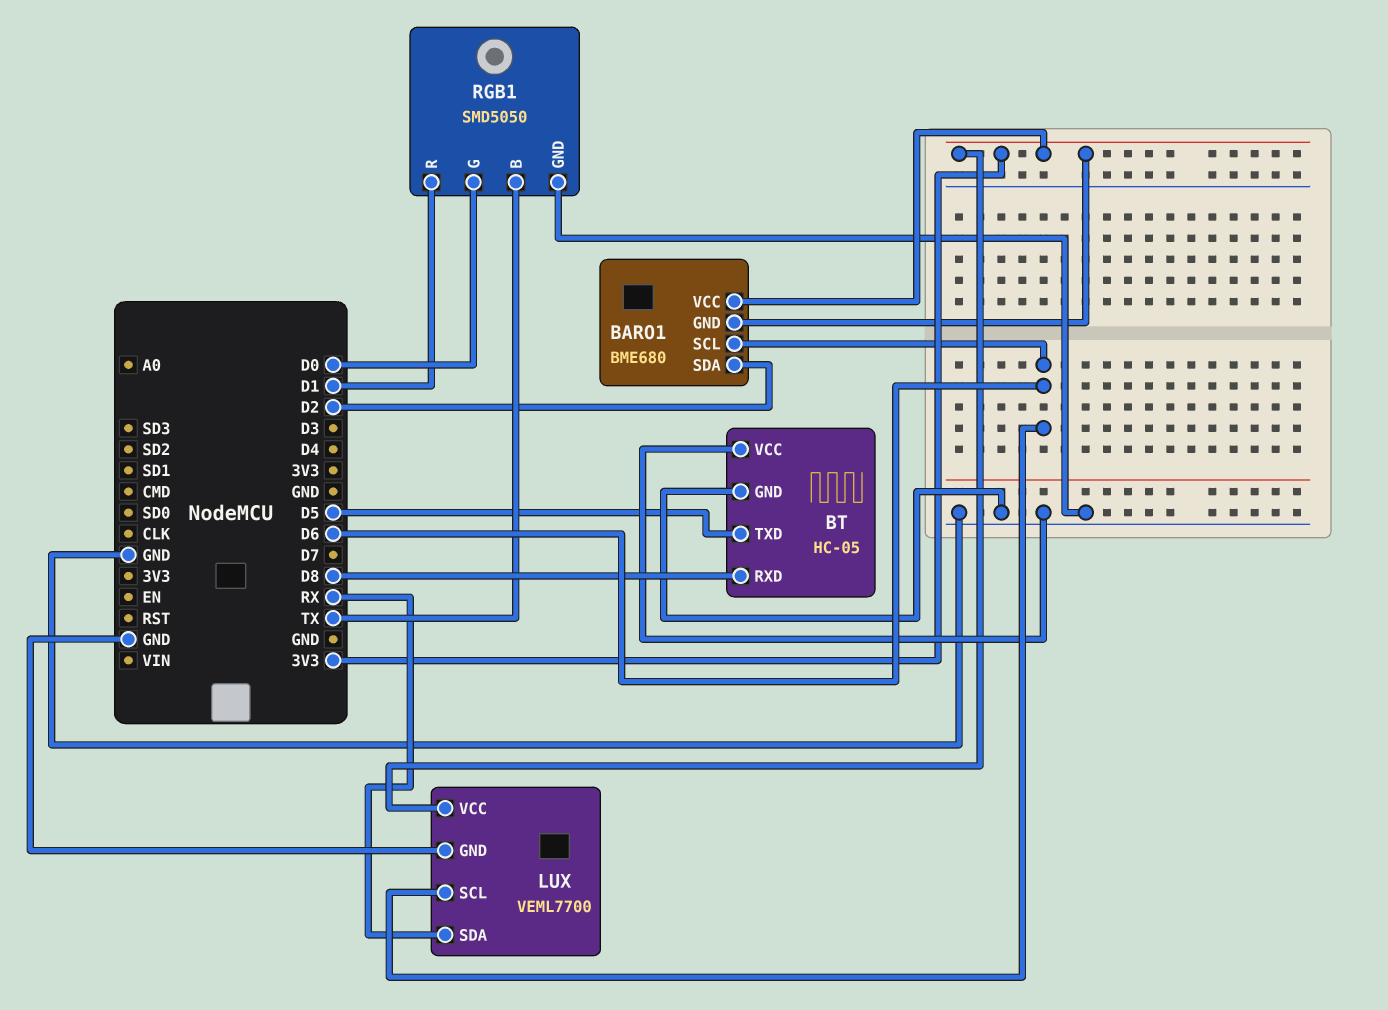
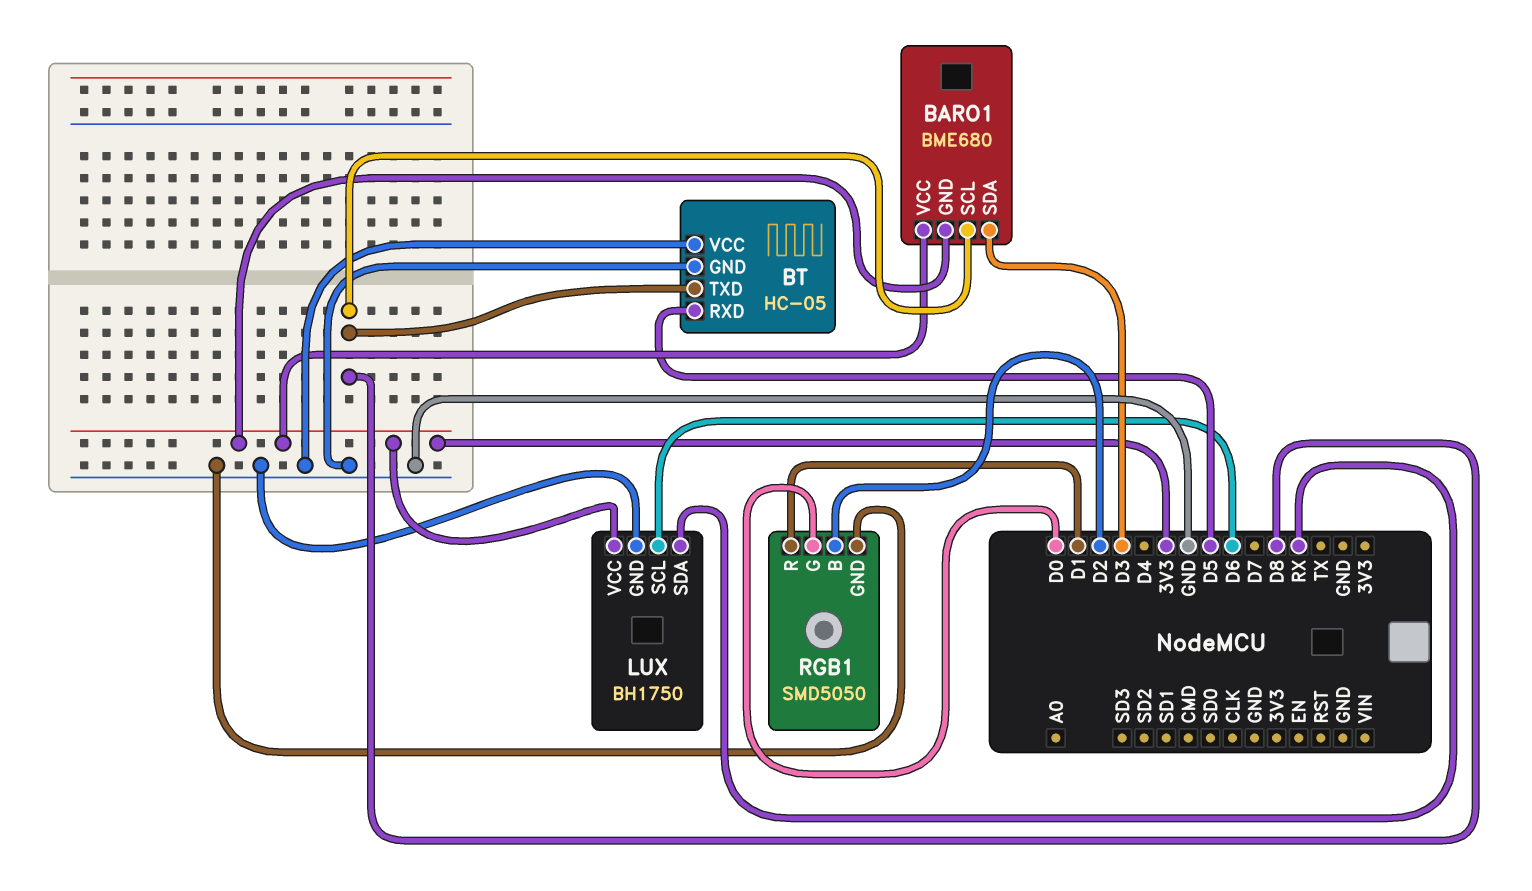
BARO1 pin SCL: D6 -> D8
BARO1 pin SDA: D2 -> D3
BT pin RXD: D8 -> D5
BT pin TXD: D5 -> D8
LUX: VEML7700 -> BH1750
RGB1 pin B: TX -> D2

